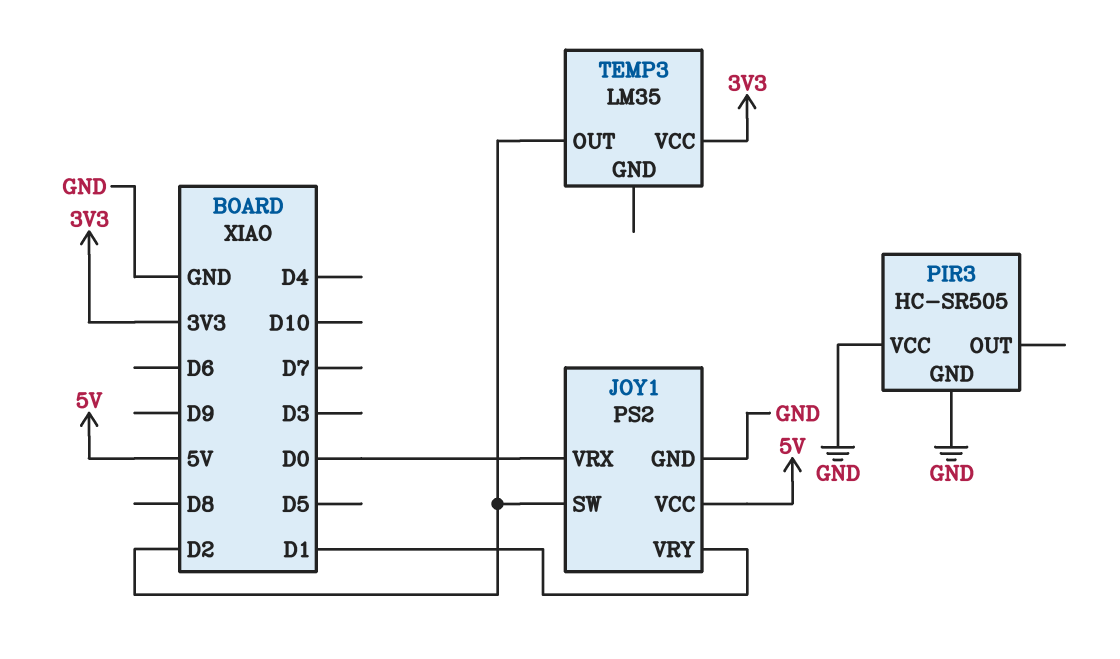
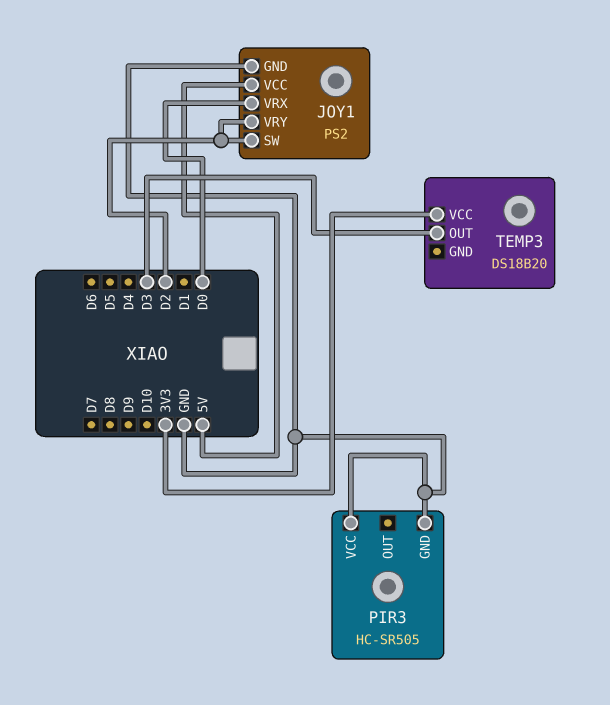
JOY1 pin VRY: D1 -> D2
TEMP3: LM35 -> DS18B20
TEMP3 pin OUT: D2 -> D3

